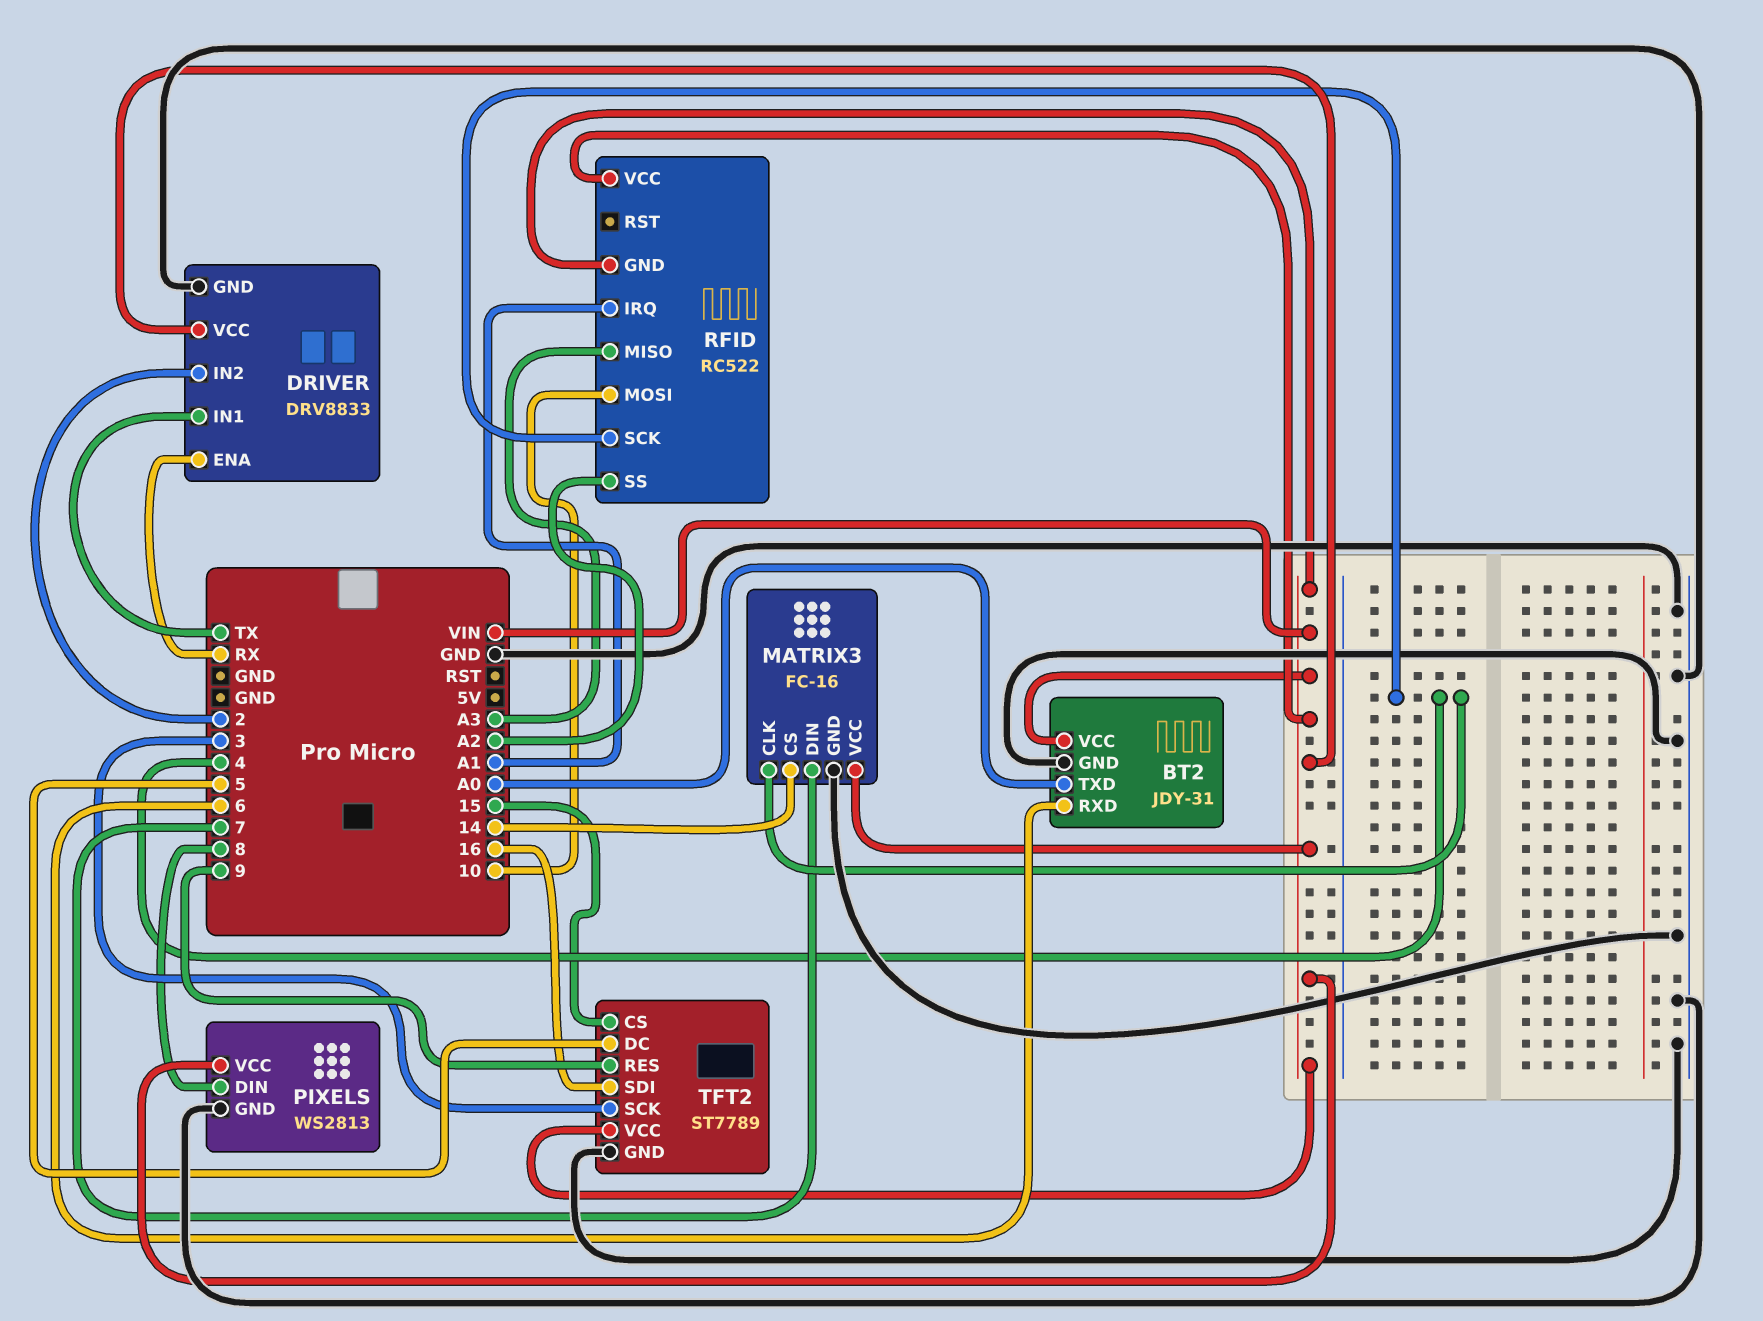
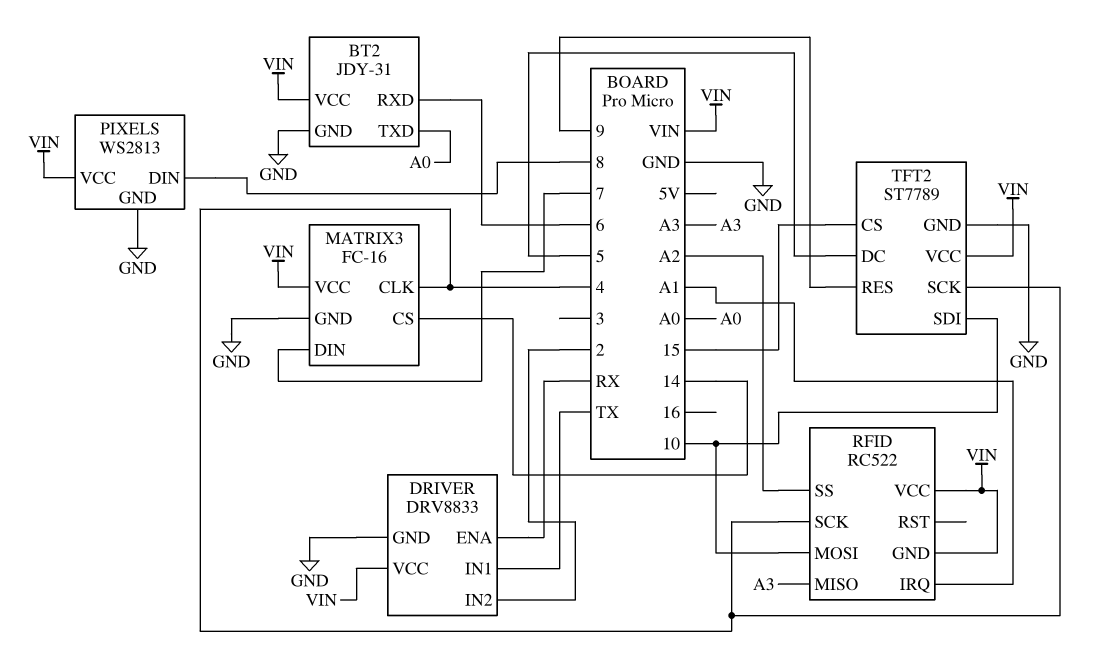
TFT2 pin SCK: 3 -> 4
TFT2 pin SDI: 16 -> 10

